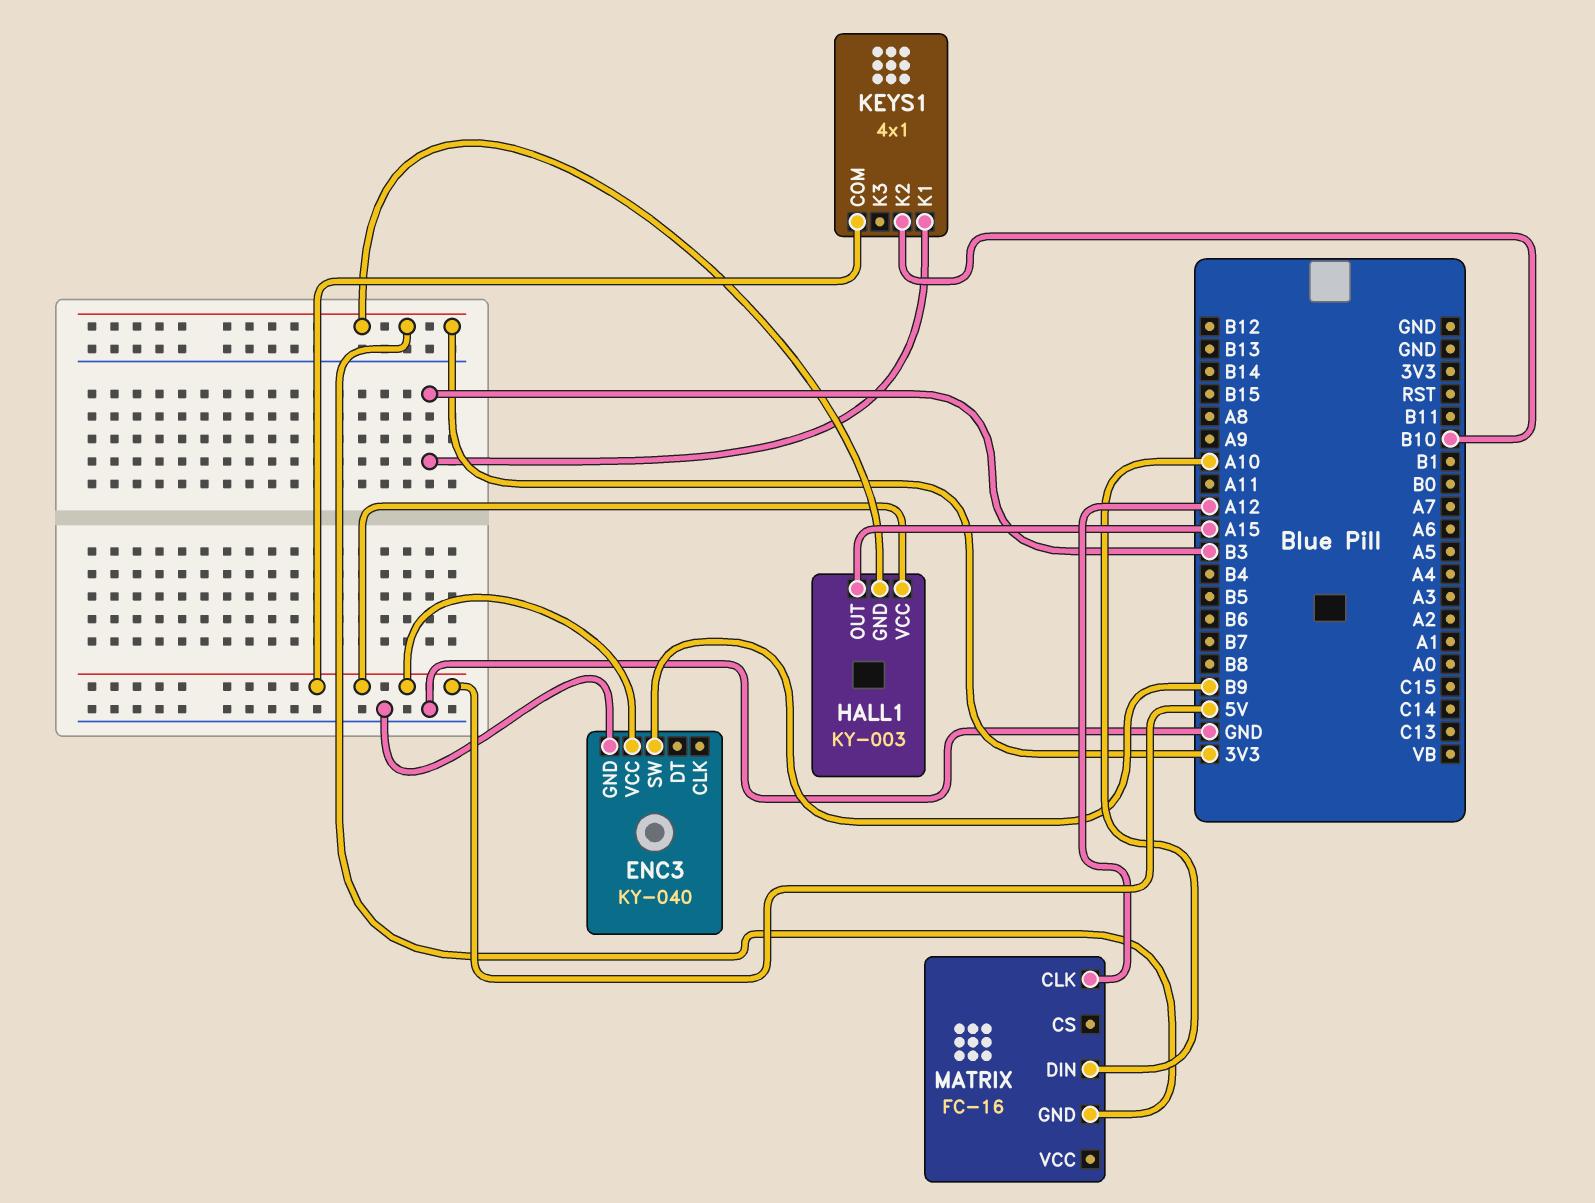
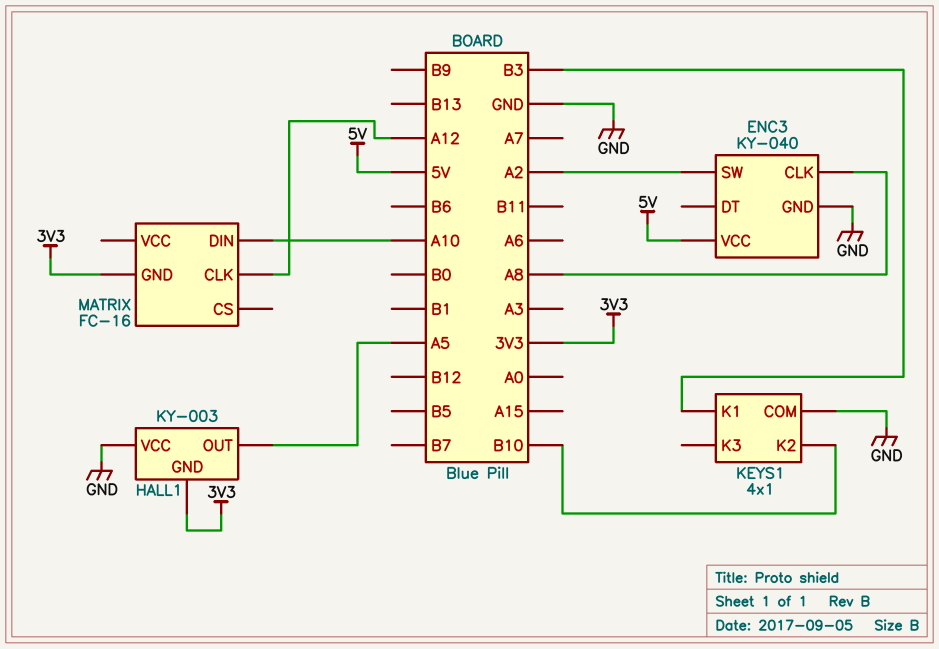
ENC3 pin CLK: none -> A8
ENC3 pin SW: B9 -> A2
HALL1 pin OUT: A15 -> A5
HALL1 pin VCC: 5V -> GND
KEYS1 pin COM: 5V -> GND

